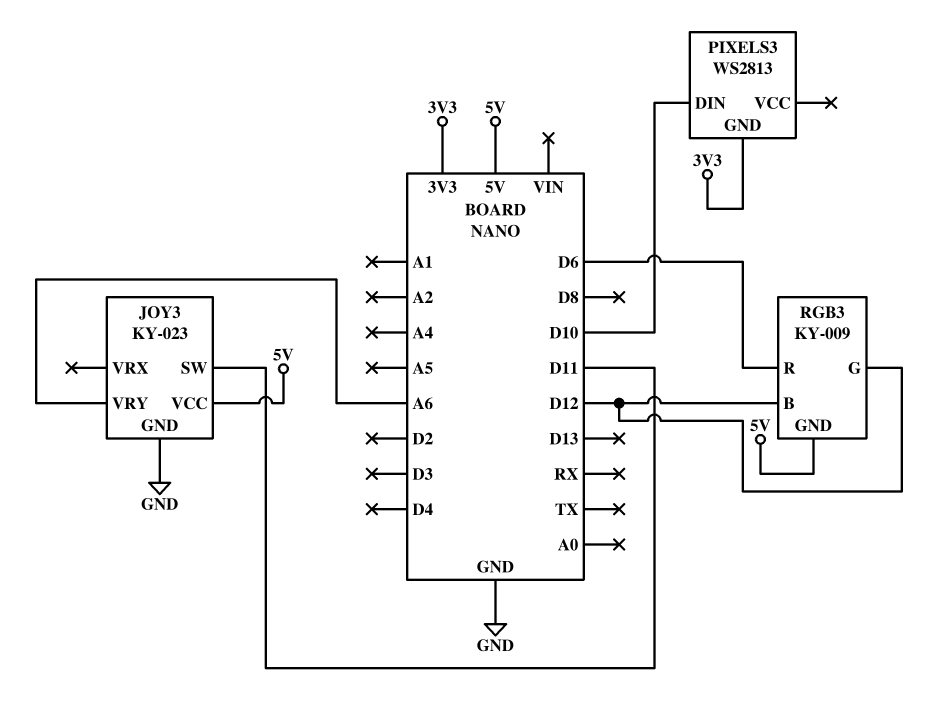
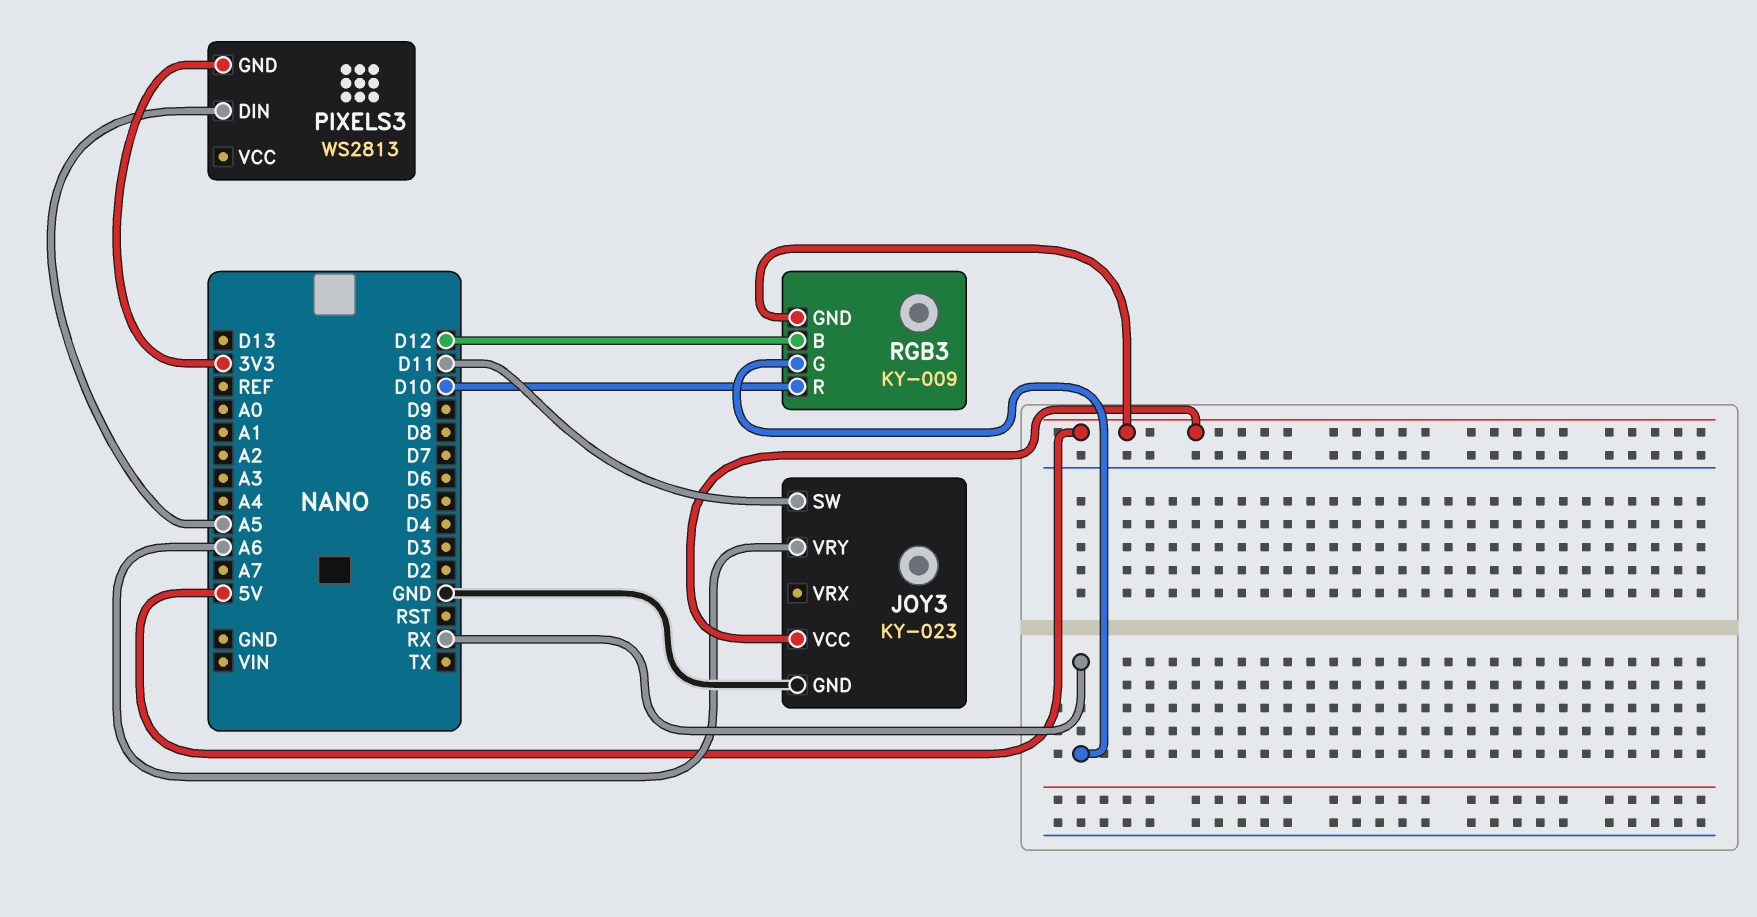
PIXELS3 pin DIN: D10 -> A5
RGB3 pin G: D12 -> RX
RGB3 pin R: D6 -> D10

